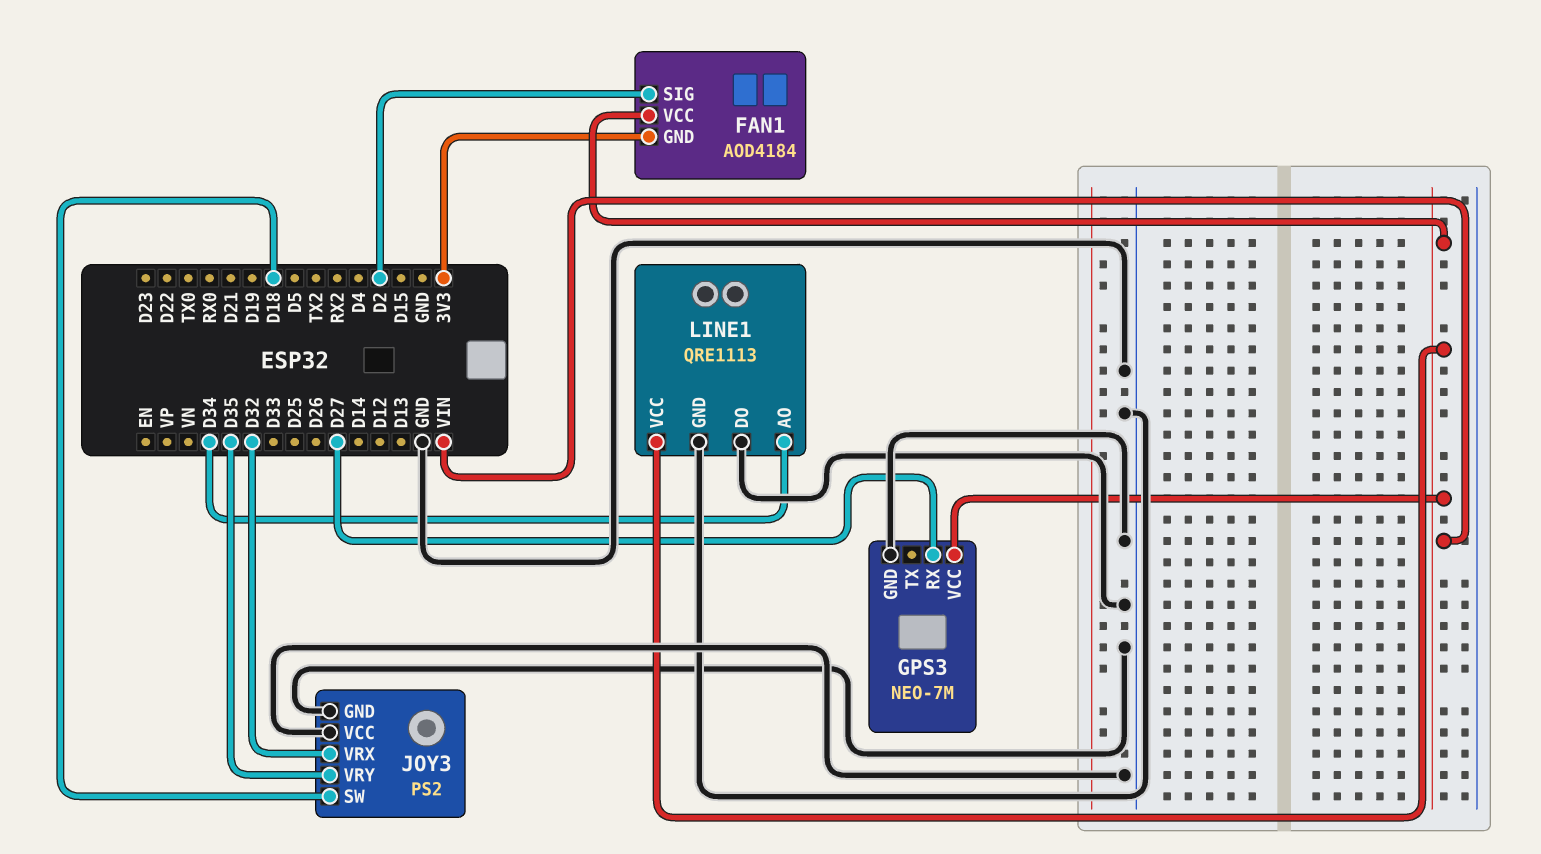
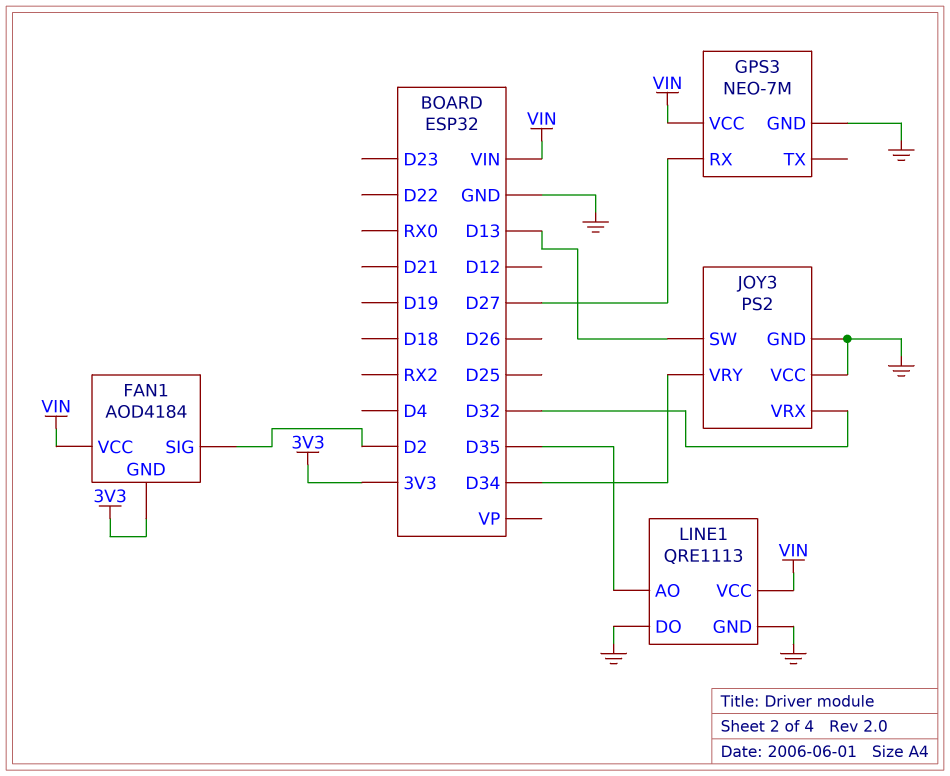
JOY3 pin SW: D18 -> D13
JOY3 pin VRY: D35 -> D34
LINE1 pin AO: D34 -> D35

